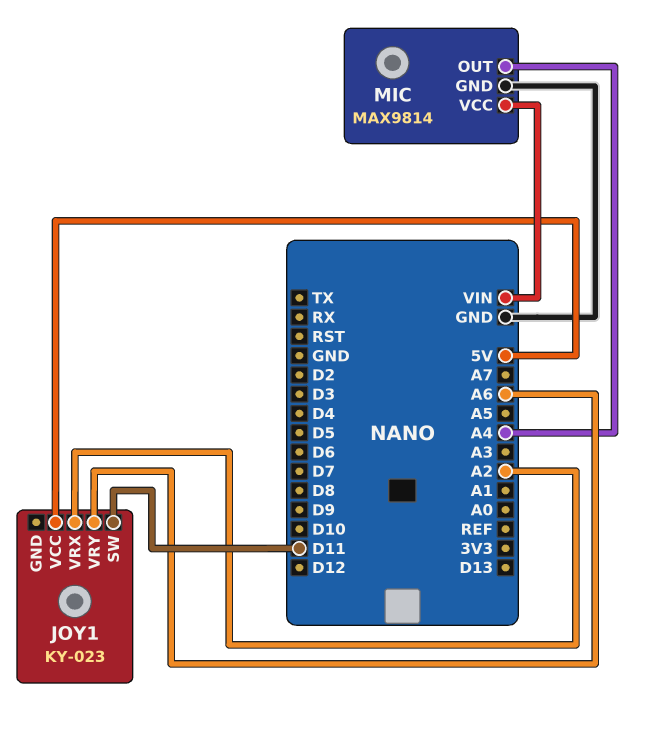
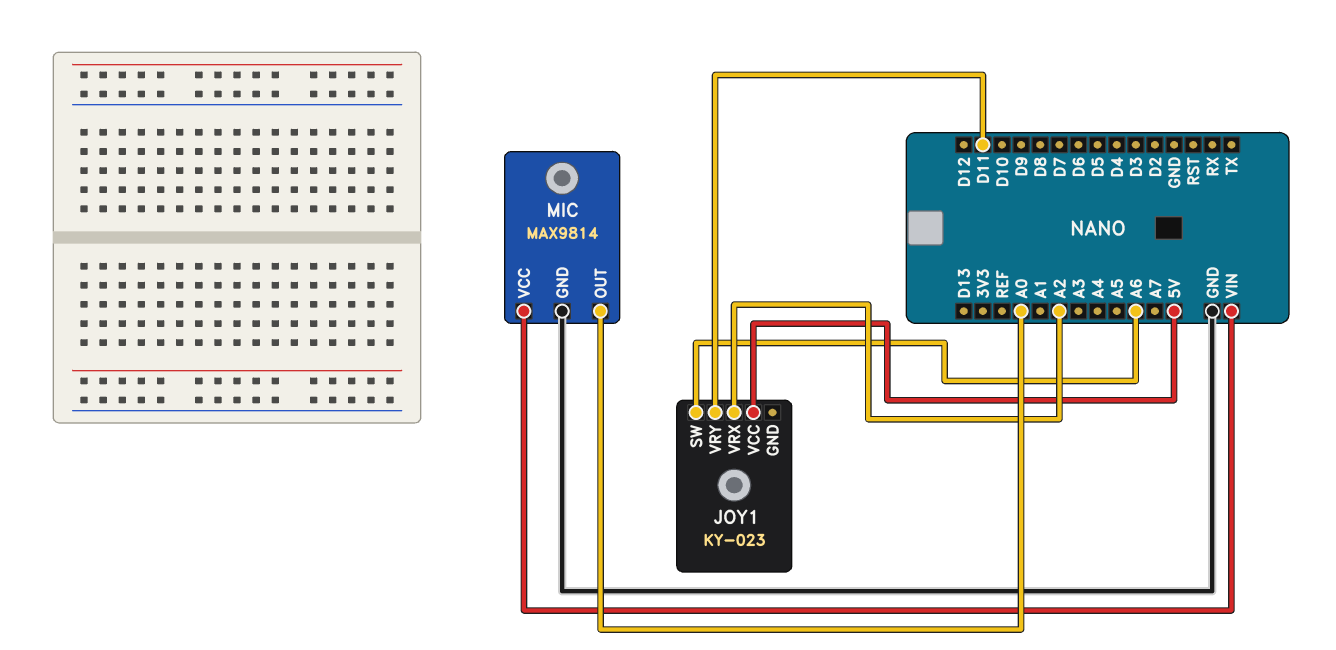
JOY1 pin SW: D11 -> A6
JOY1 pin VRY: A6 -> D11
MIC pin OUT: A4 -> A0

